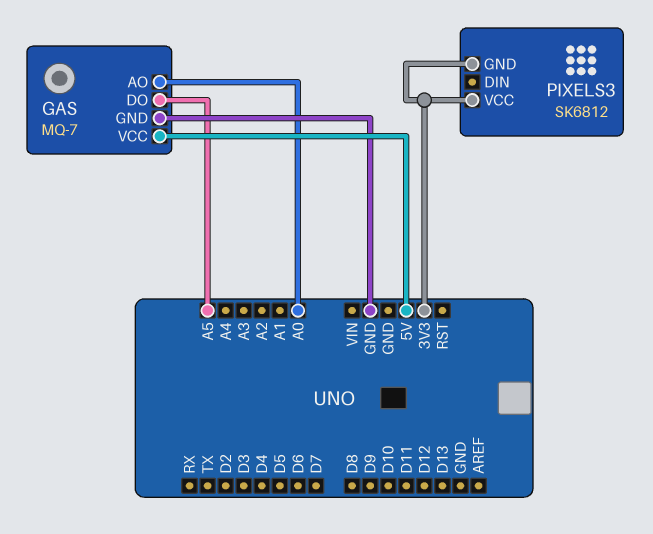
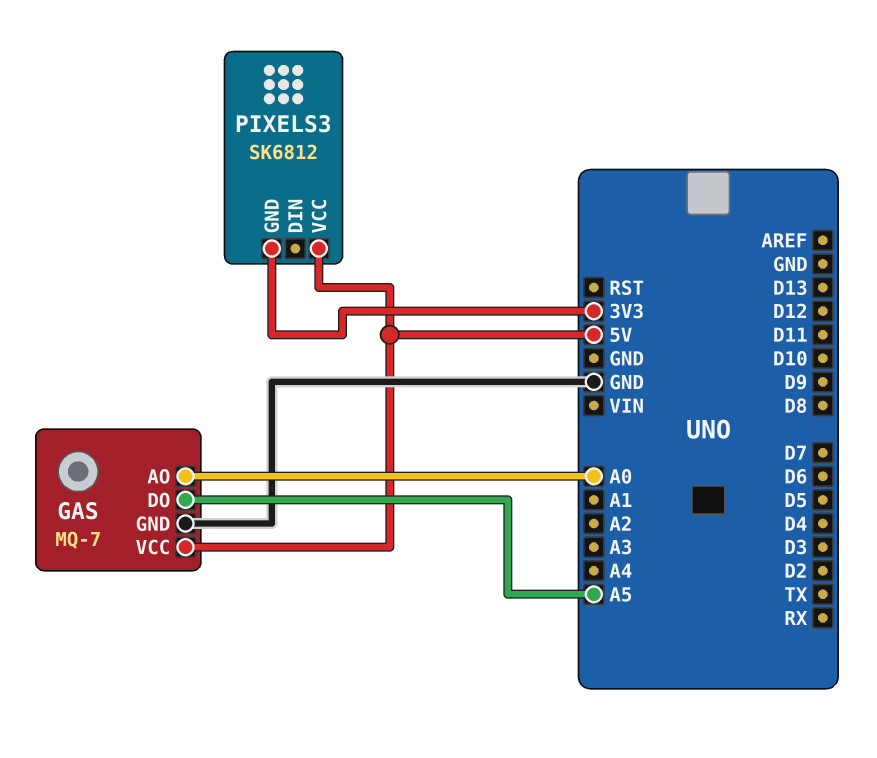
PIXELS3 pin VCC: 3V3 -> 5V

